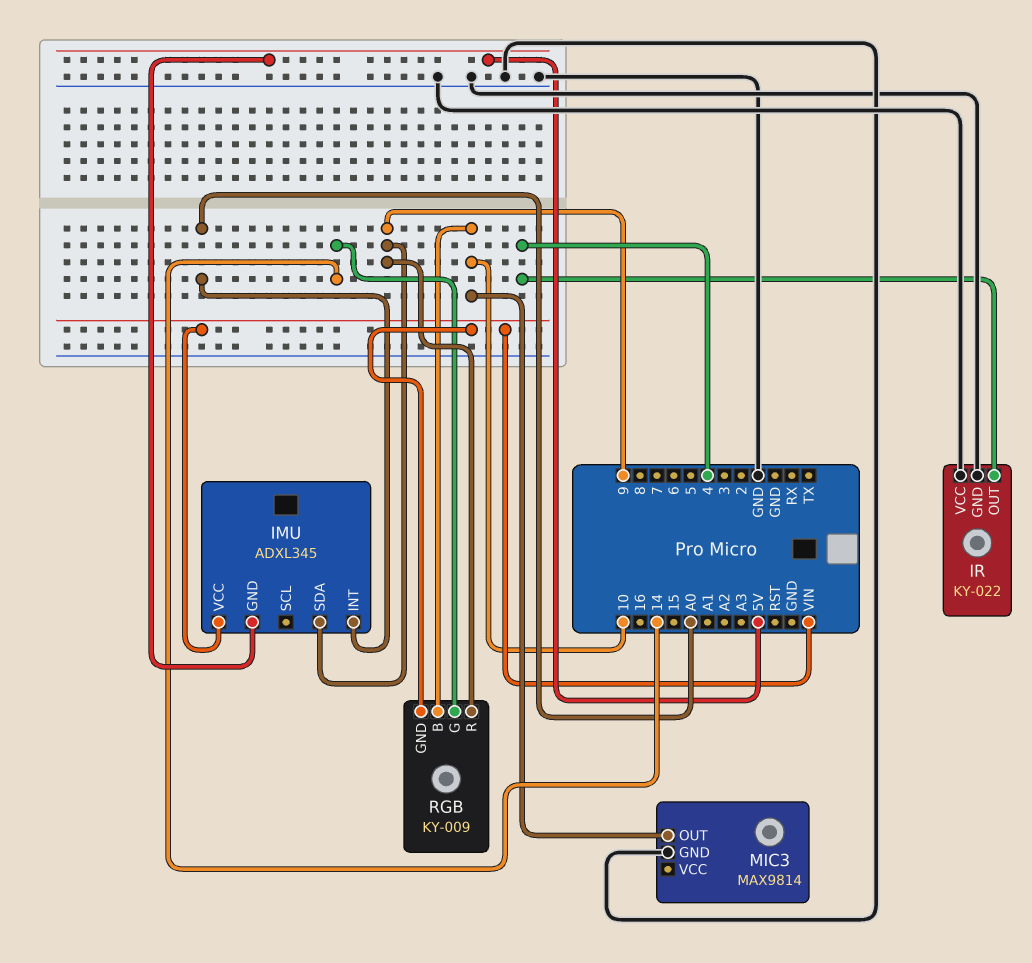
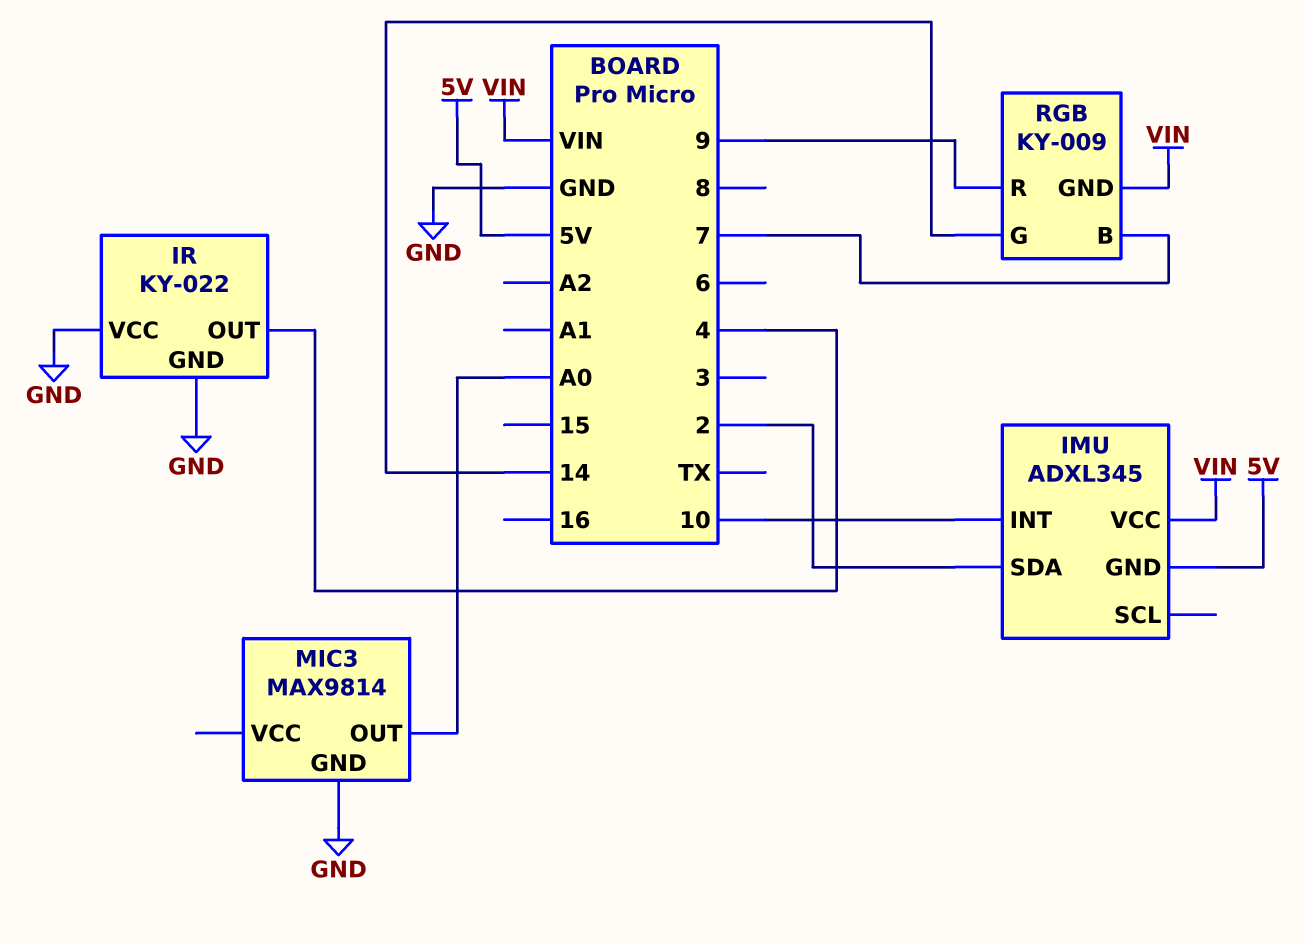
IMU pin INT: A0 -> 10
IMU pin SDA: 9 -> 2
MIC3 pin OUT: 10 -> A0
RGB pin B: 10 -> 7

